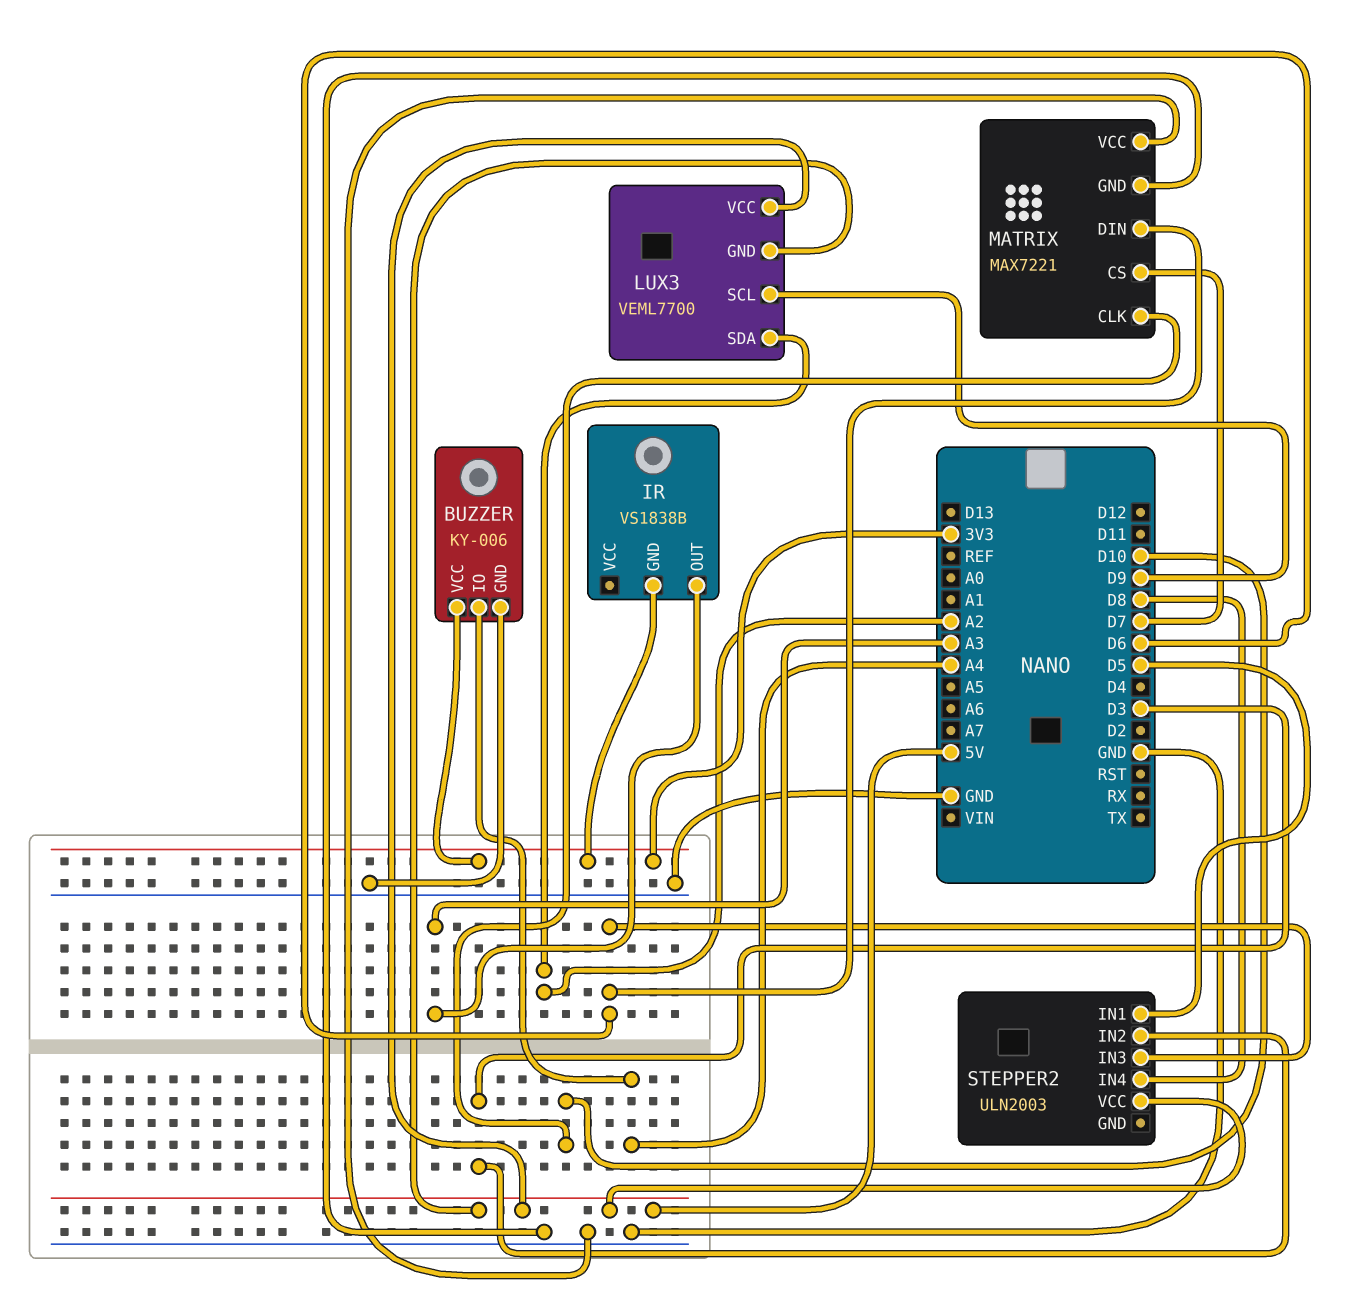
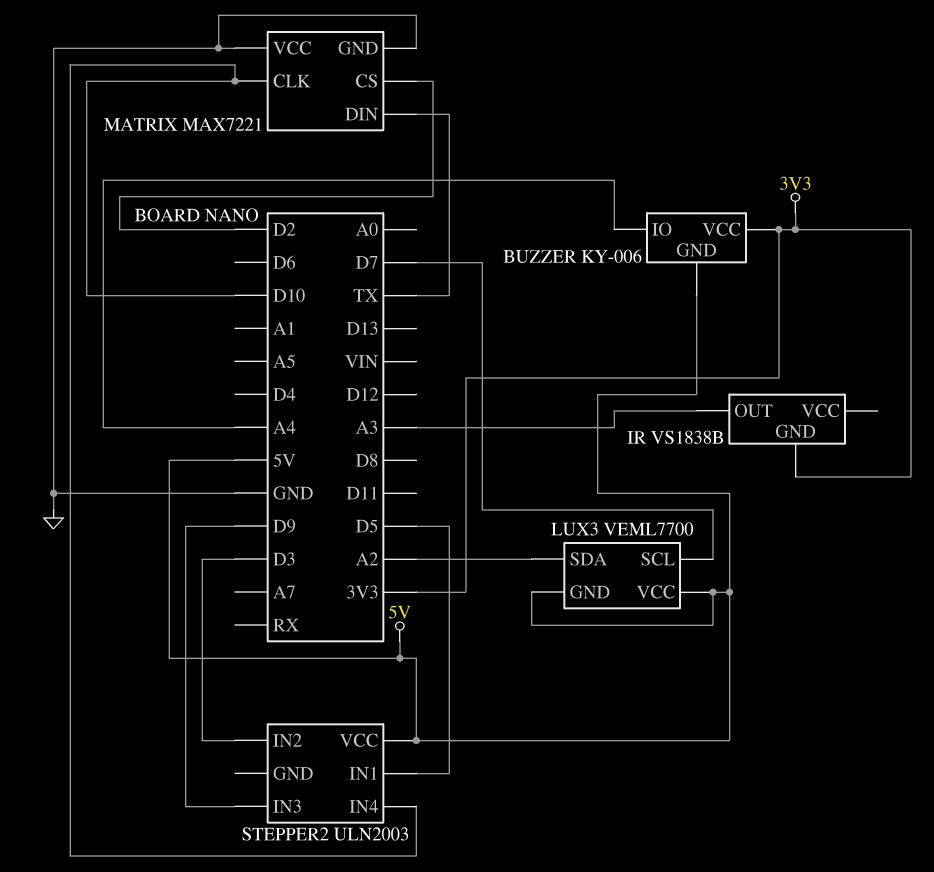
BUZZER pin GND: GND -> 5V
LUX3 pin SCL: D9 -> D7
MATRIX pin CS: D7 -> D2
MATRIX pin DIN: D6 -> TX
STEPPER2 pin IN3: D6 -> D9
STEPPER2 pin IN4: D8 -> D10

